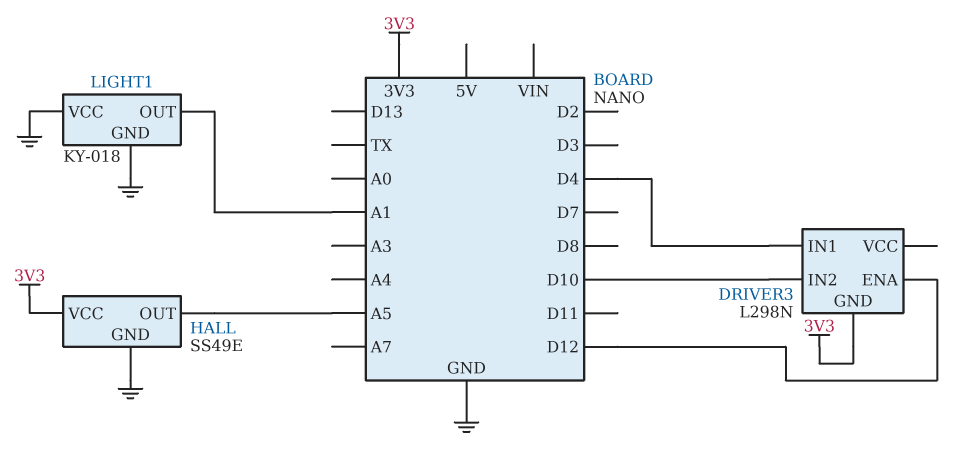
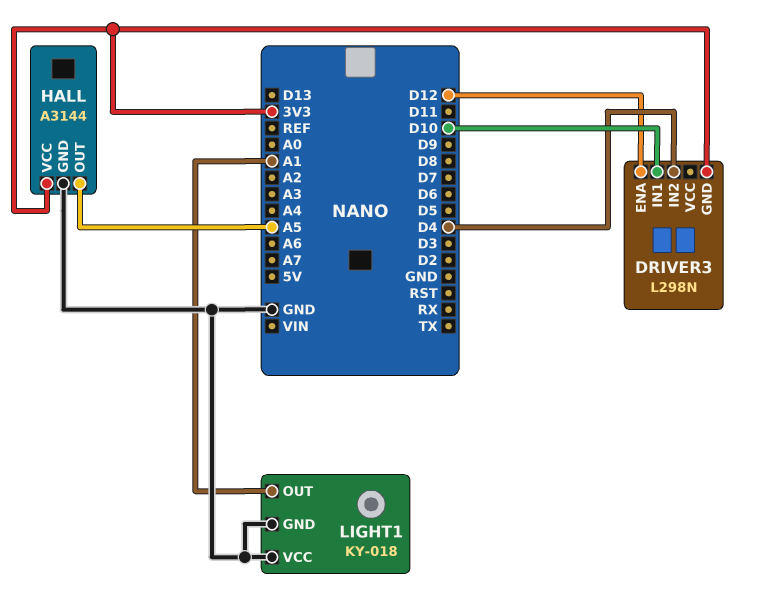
DRIVER3 pin IN1: D4 -> D10
DRIVER3 pin IN2: D10 -> D4
HALL: SS49E -> A3144

